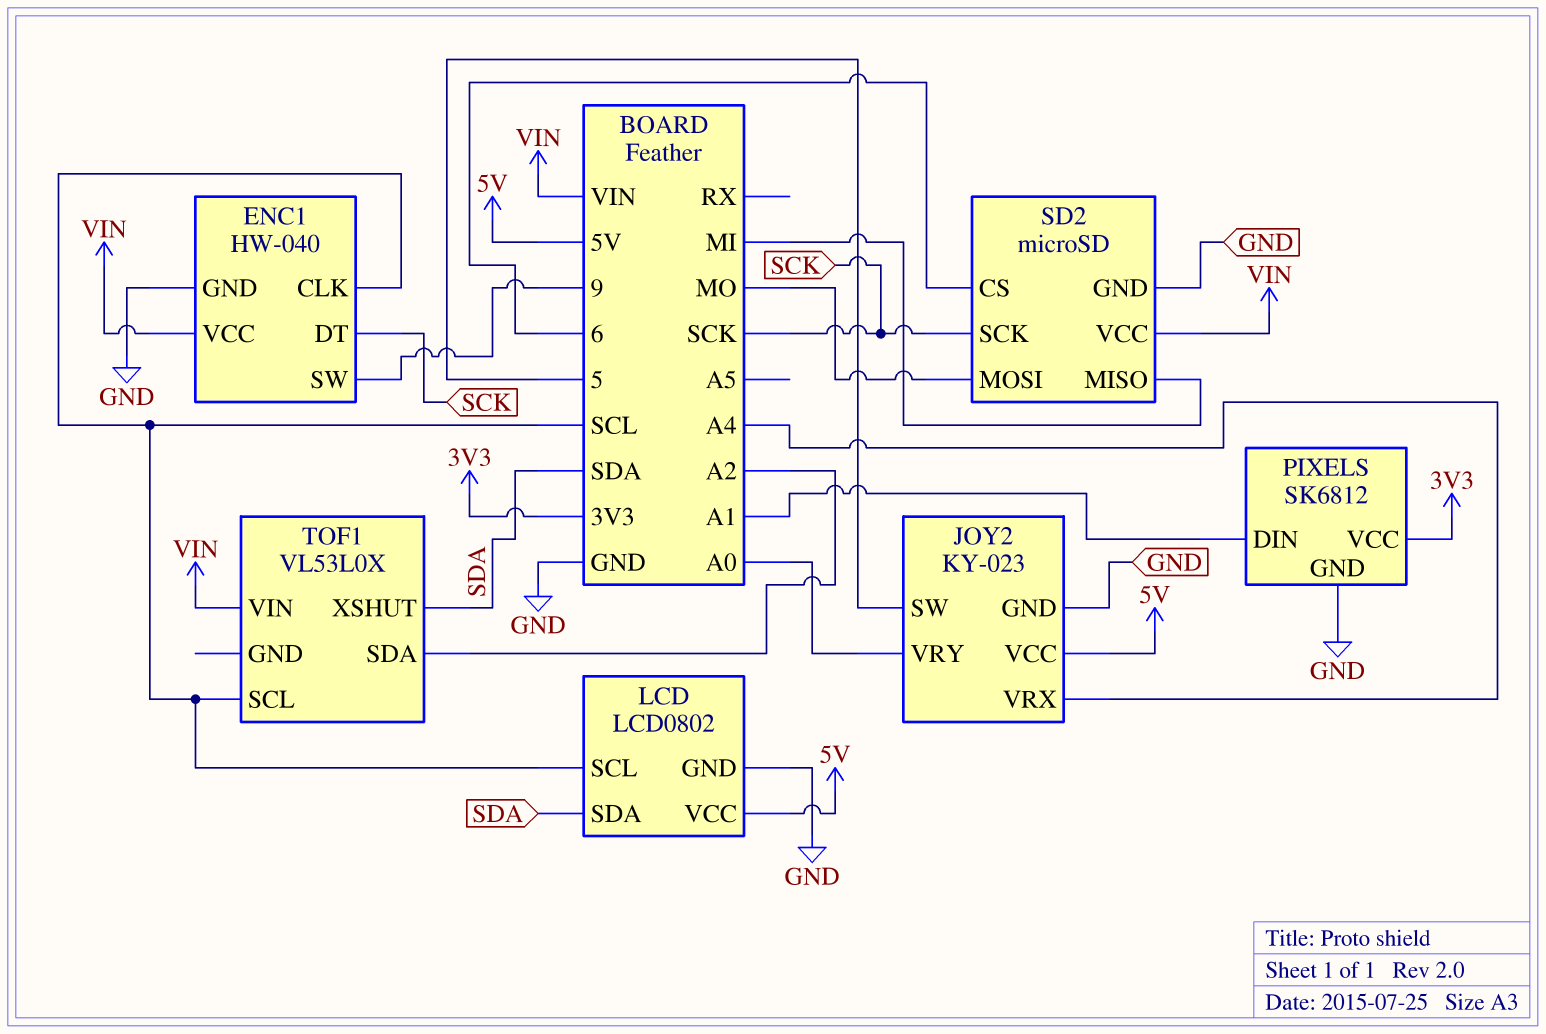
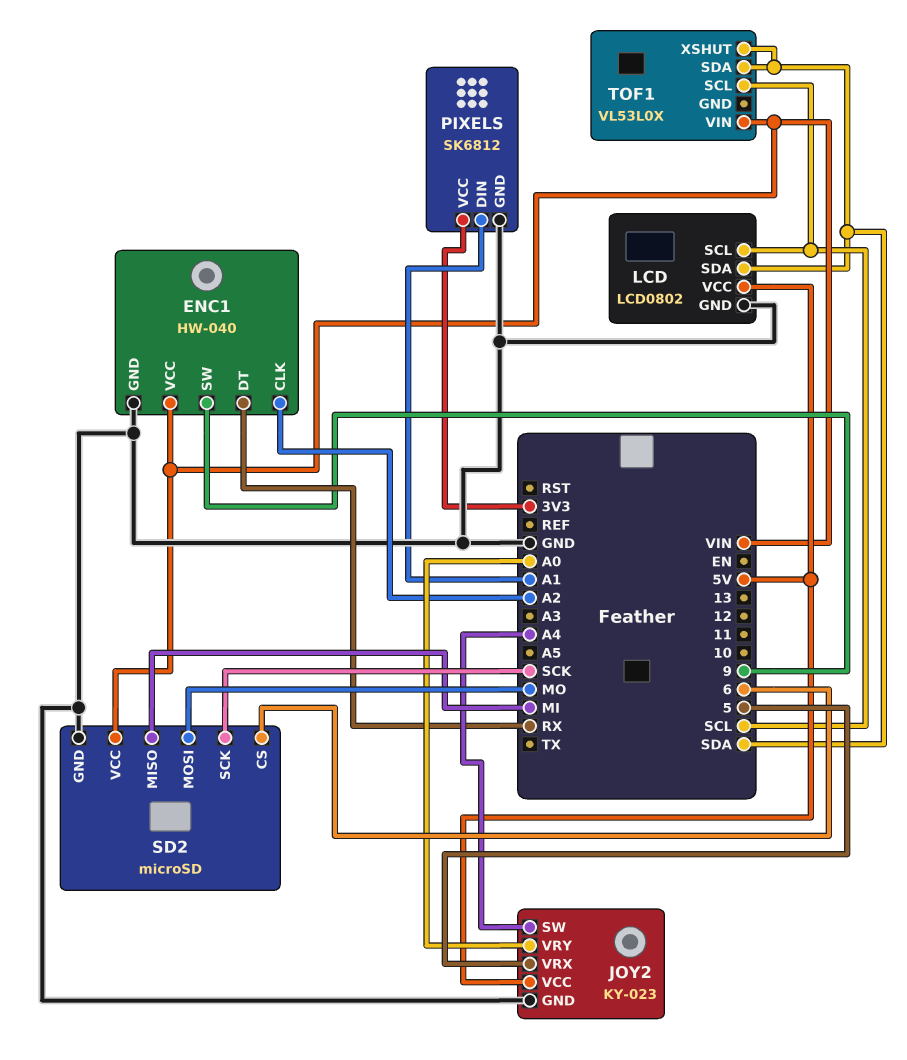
ENC1 pin CLK: SCL -> A2
ENC1 pin DT: SCK -> RX
JOY2 pin SW: 5 -> A4
JOY2 pin VRX: A4 -> 5
TOF1 pin SDA: A2 -> SDA

